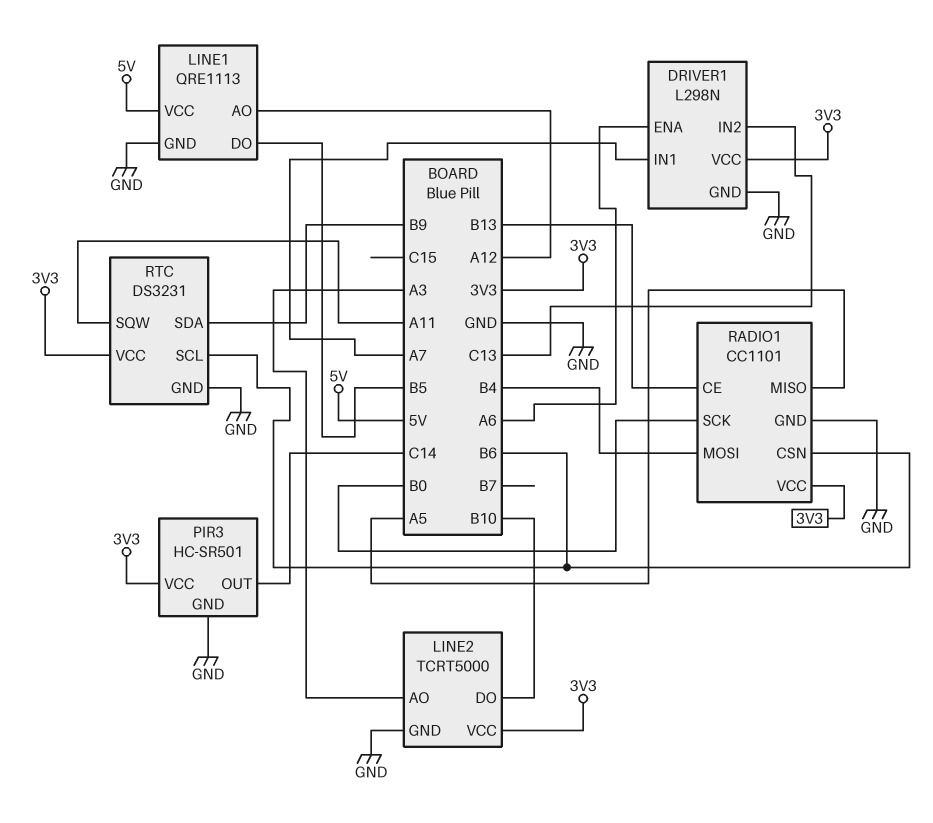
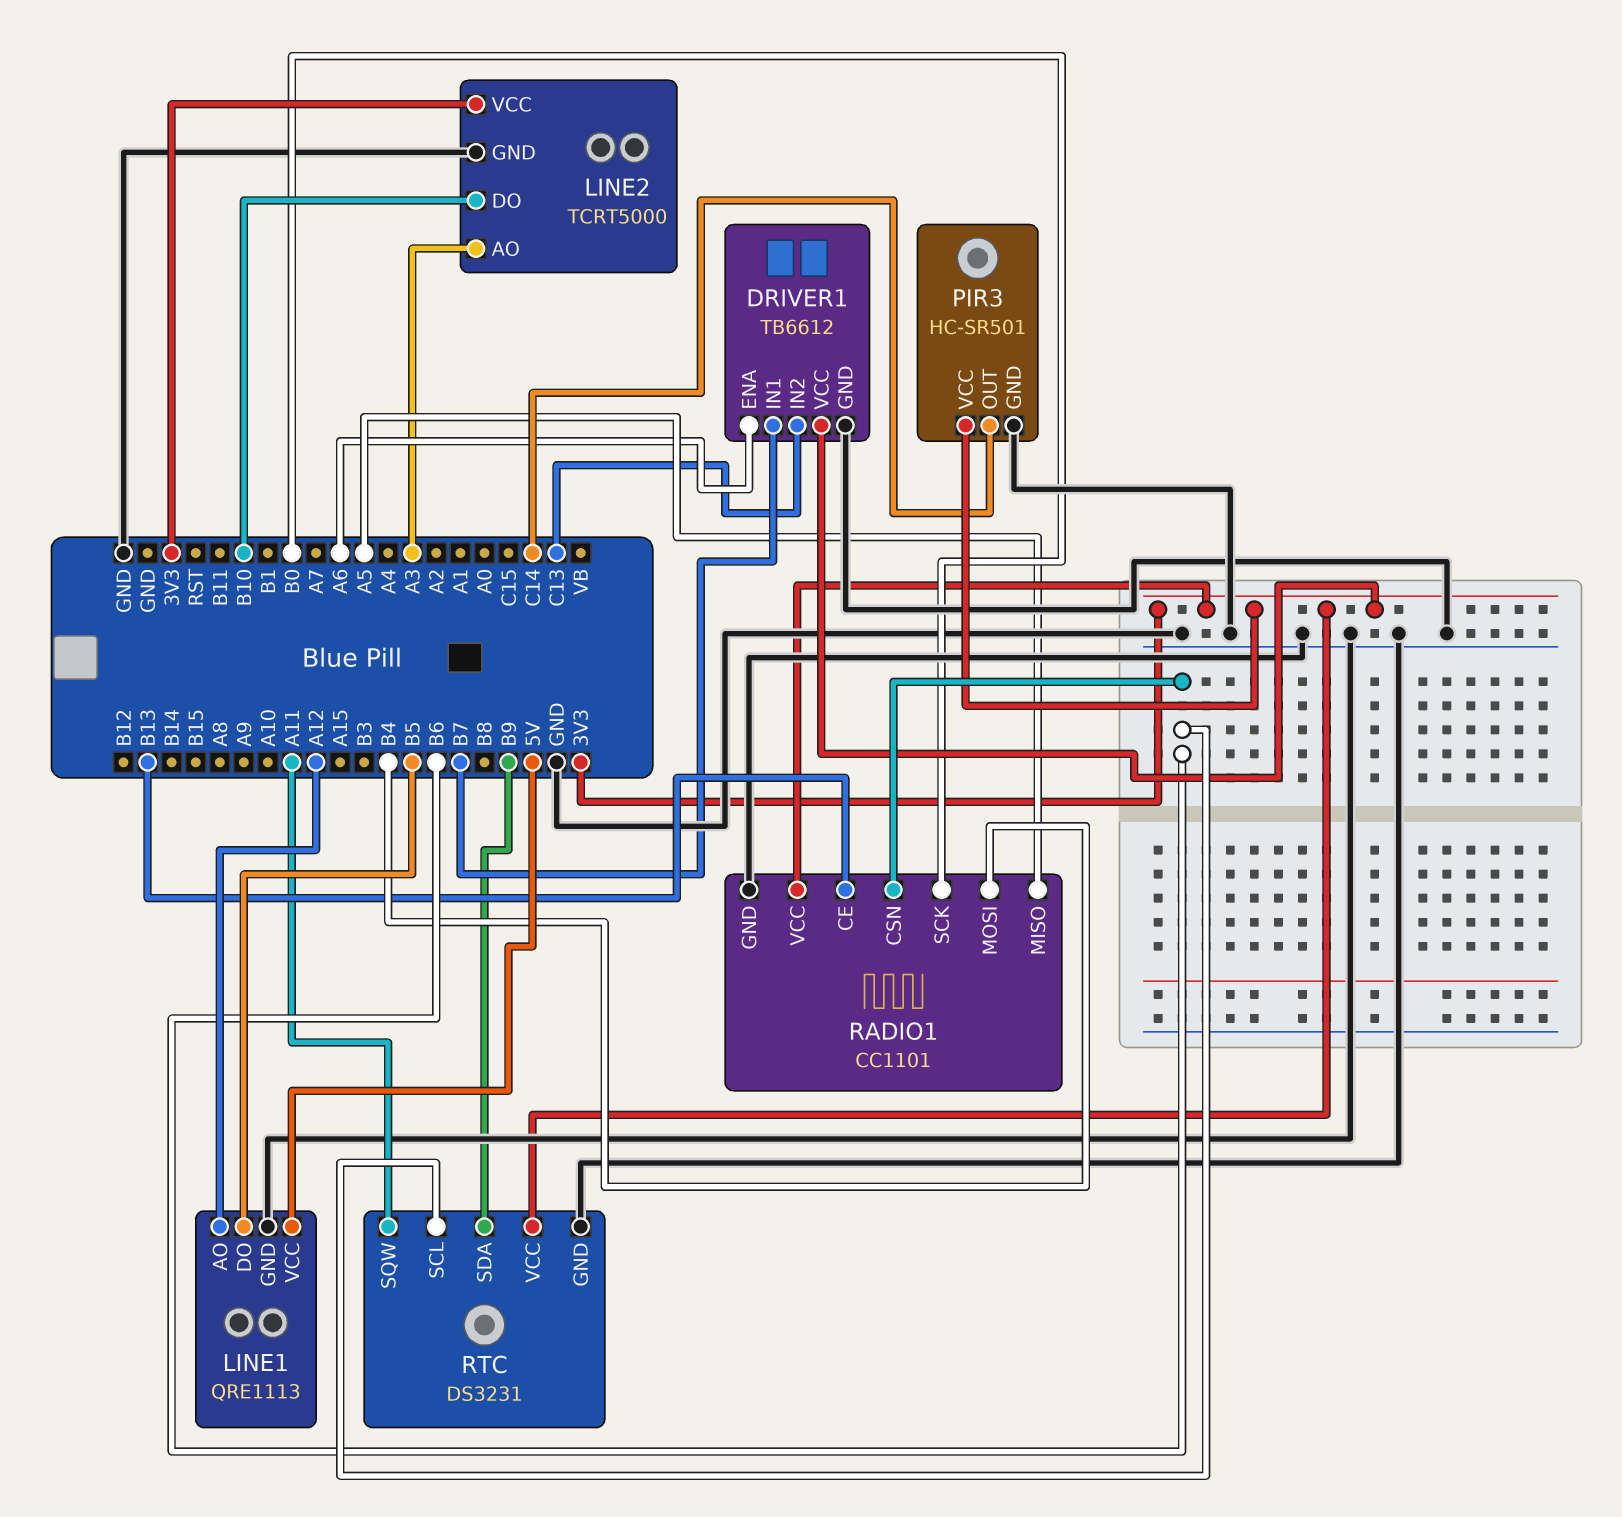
DRIVER1: L298N -> TB6612
DRIVER1 pin IN1: A7 -> B7

